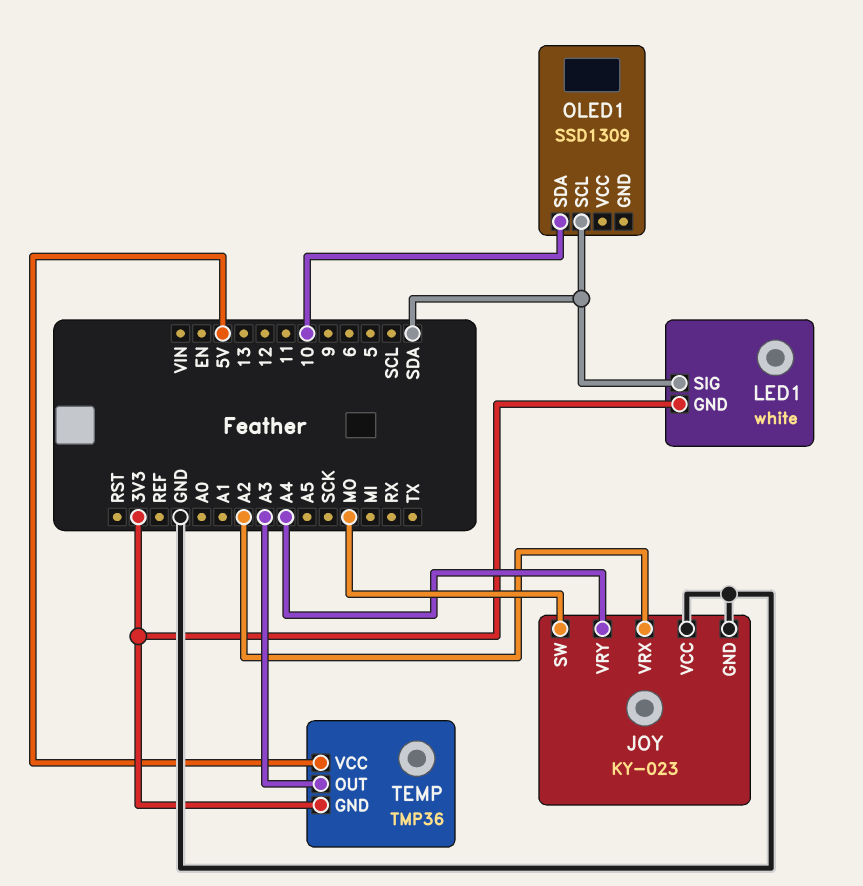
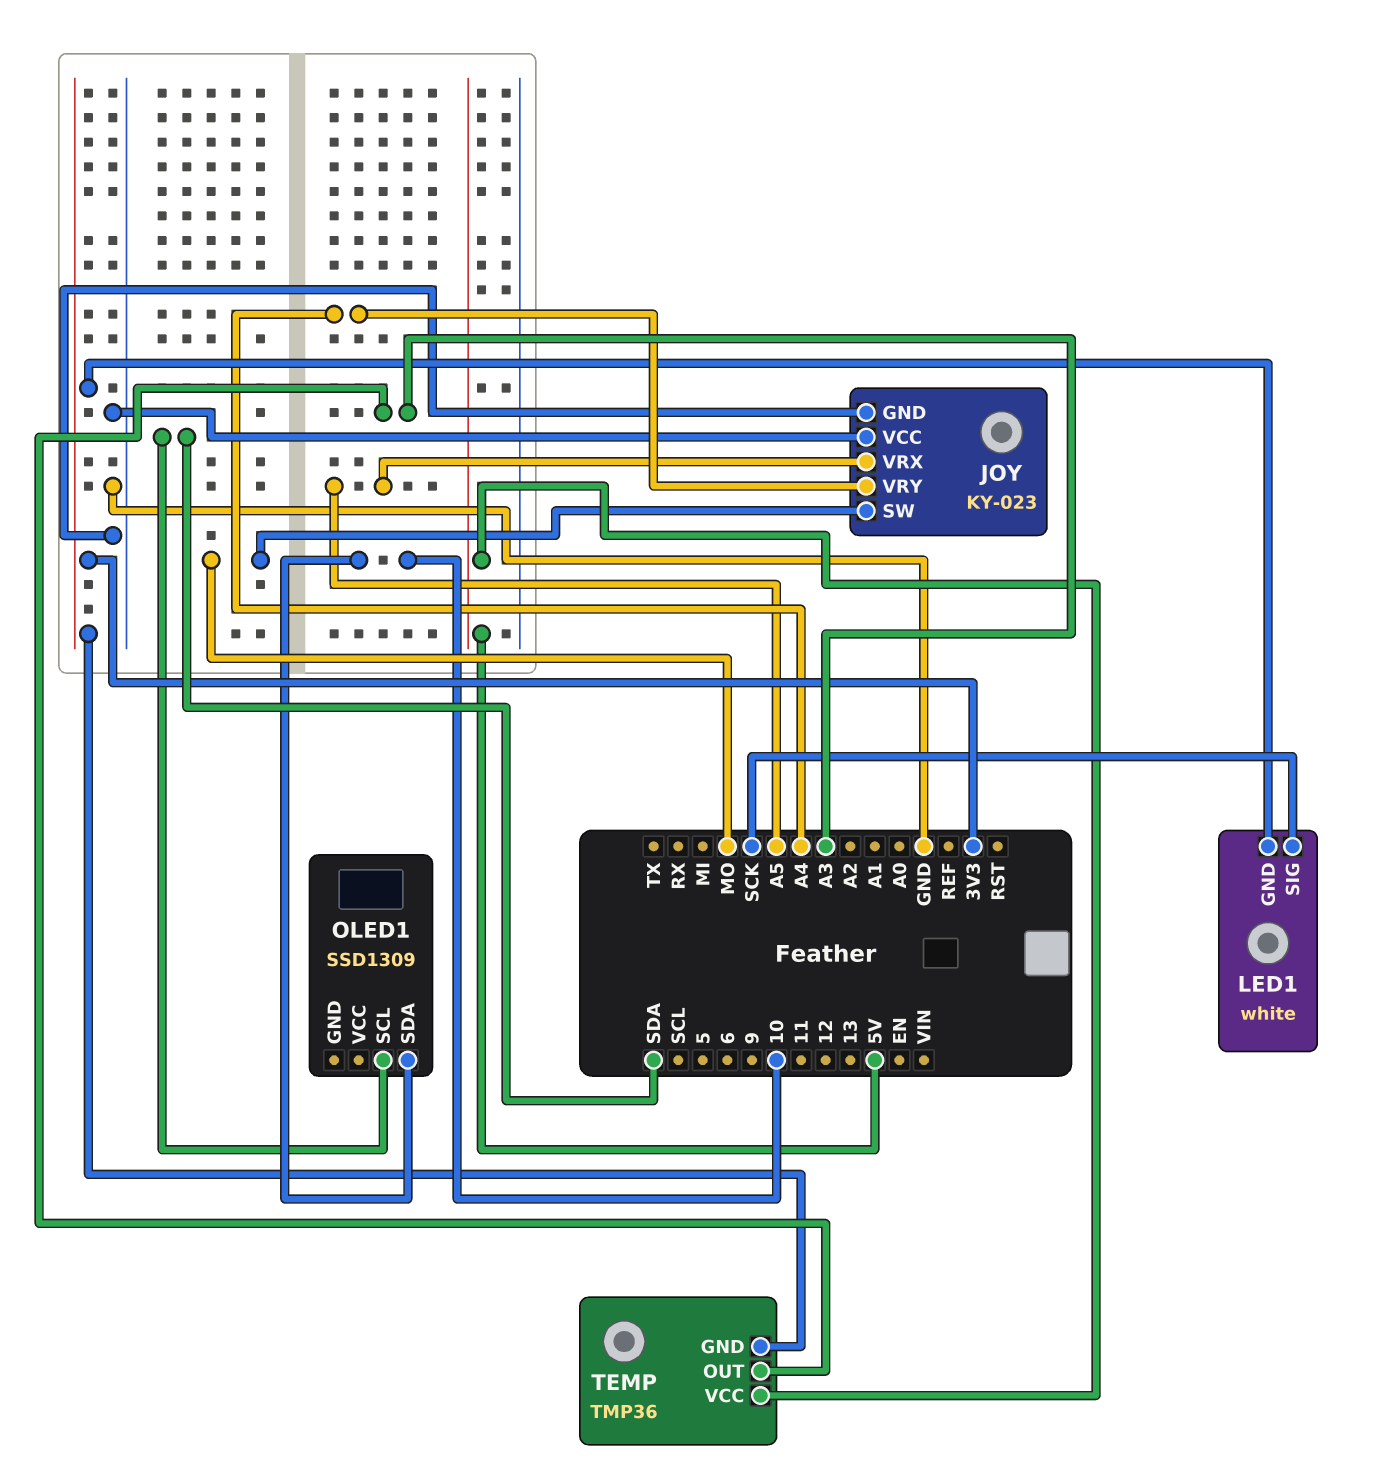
JOY pin VRX: A2 -> A5
LED1 pin SIG: SDA -> SCK

